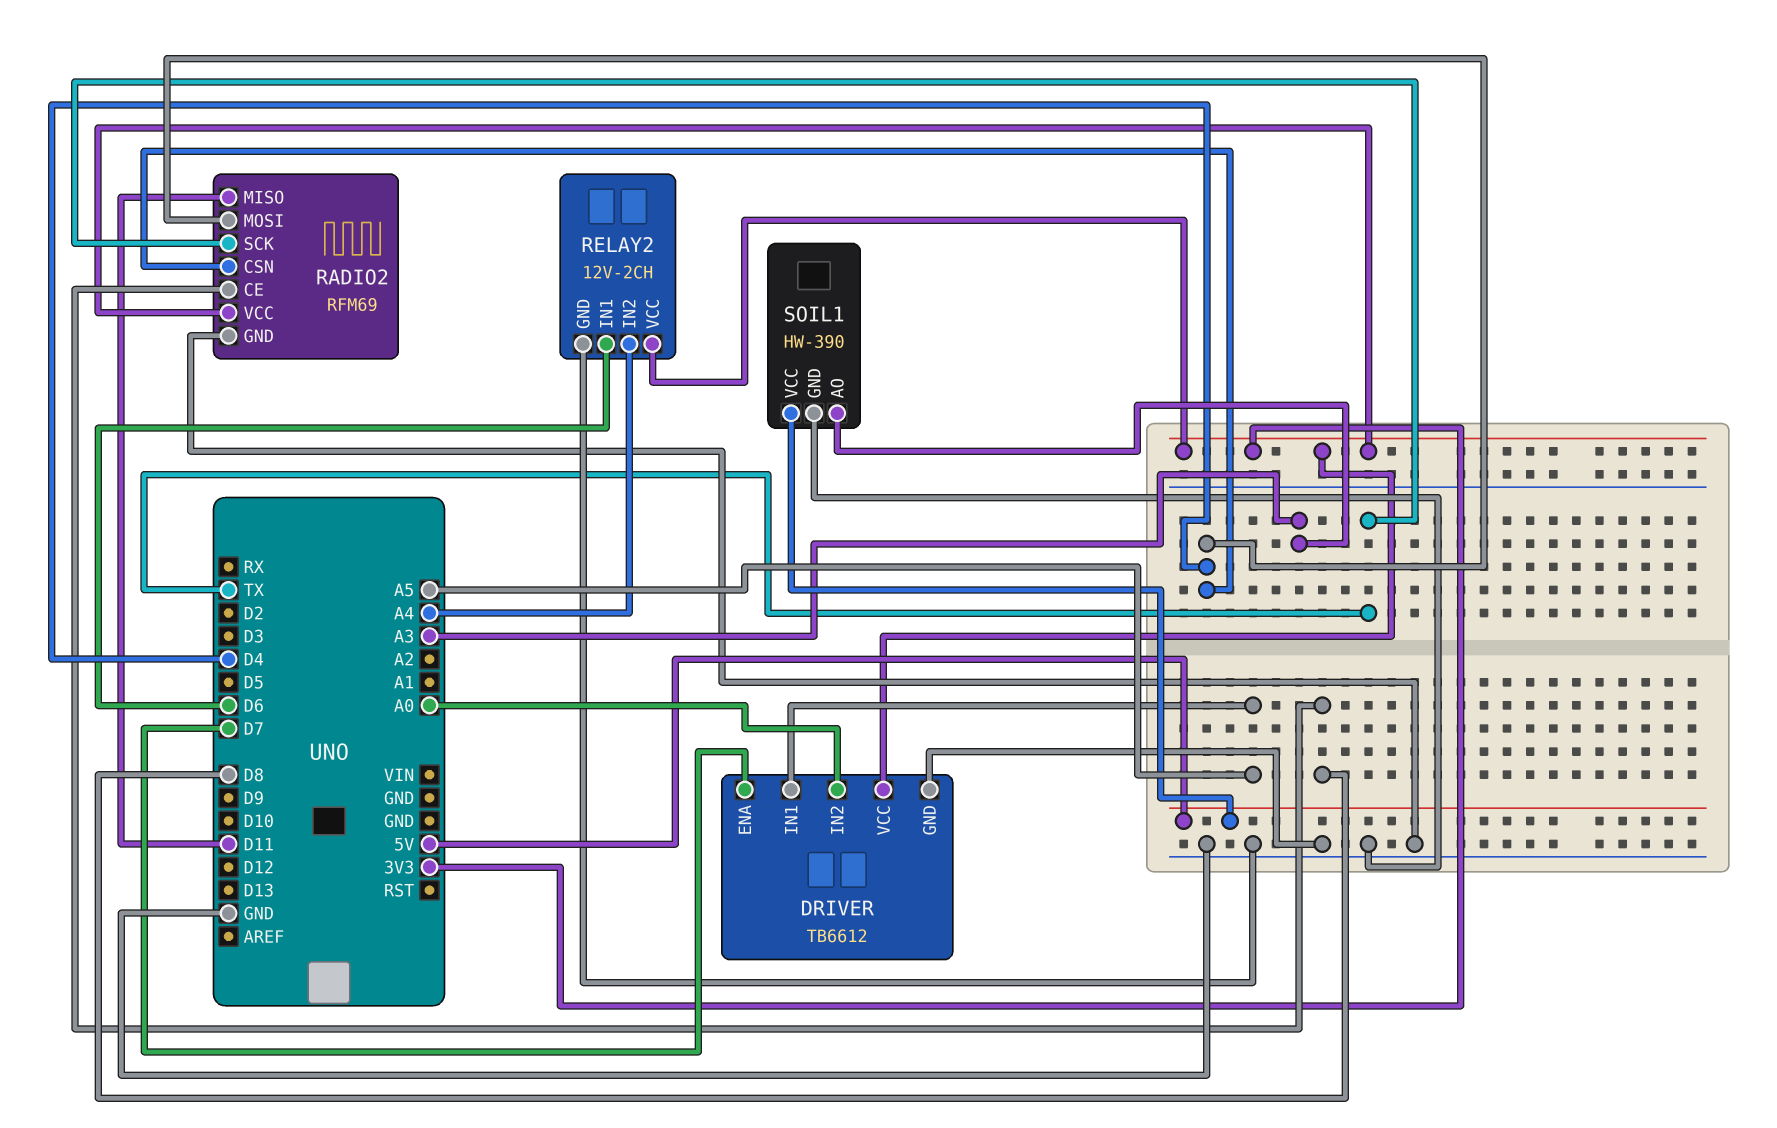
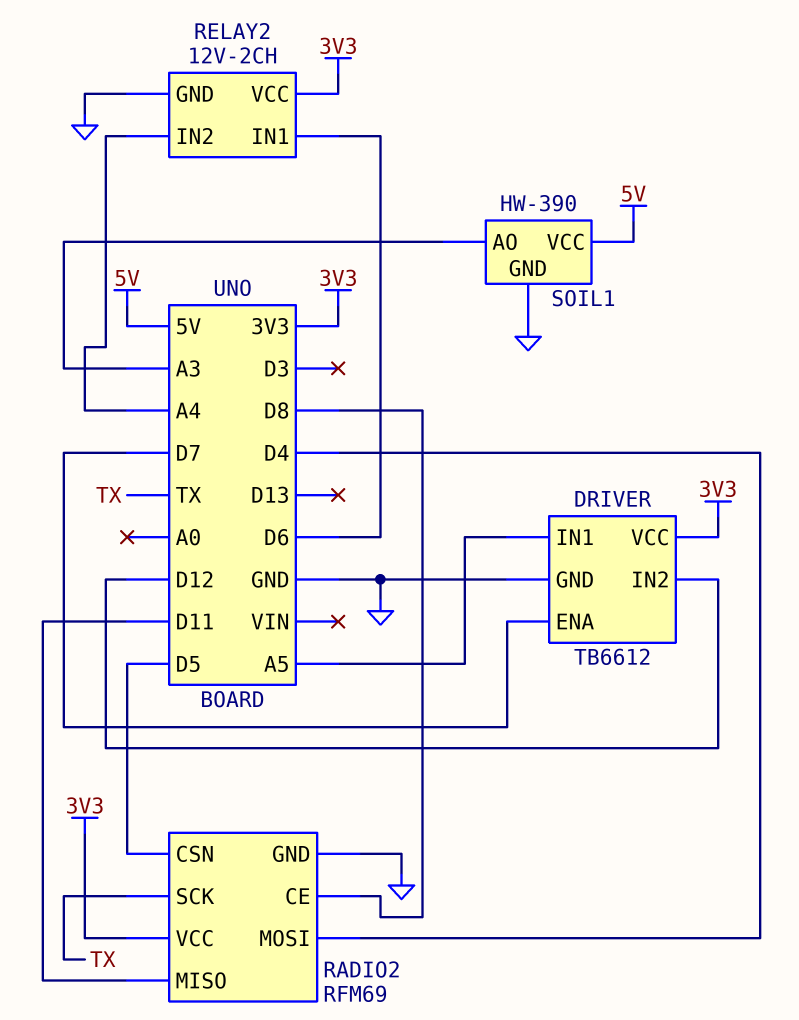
DRIVER pin IN2: A0 -> D12
RADIO2 pin CSN: D4 -> D5

